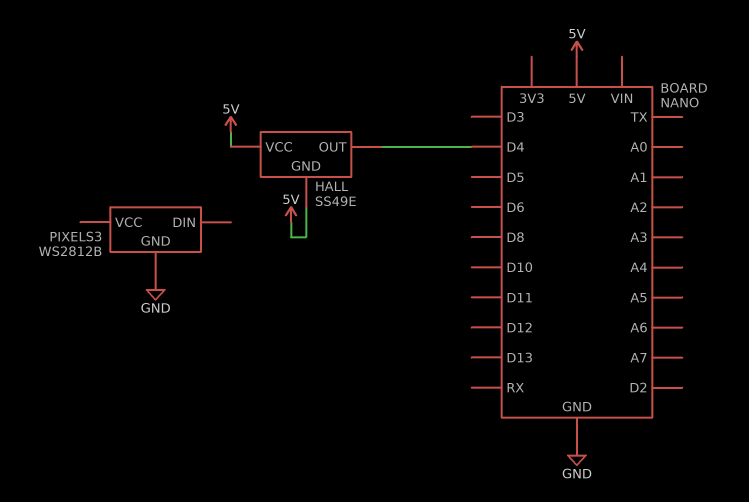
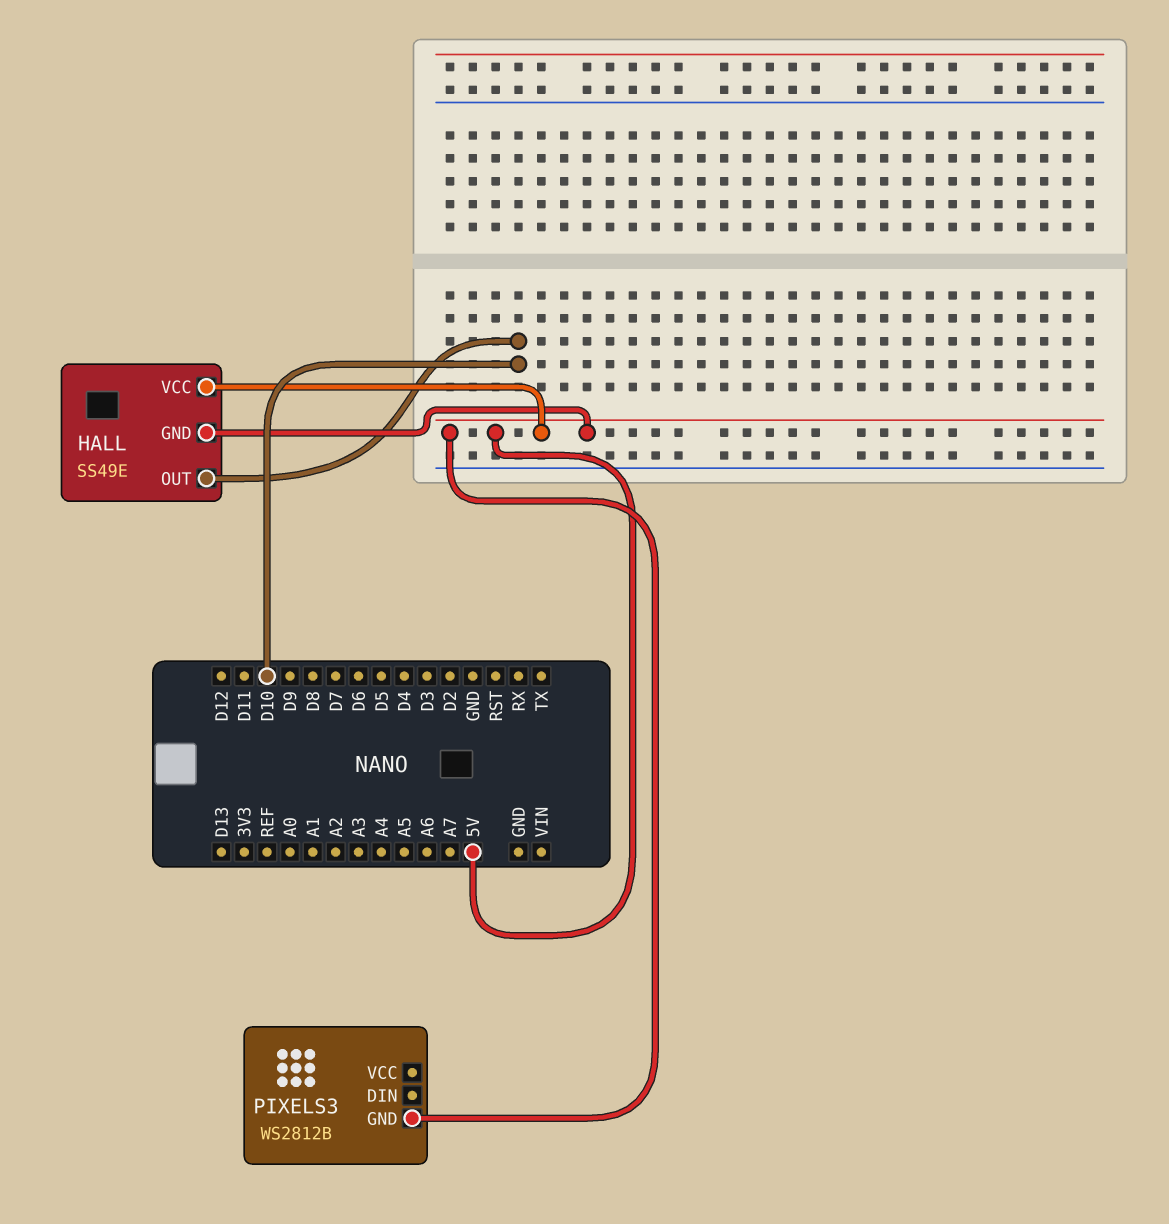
HALL pin OUT: D4 -> D10
PIXELS3 pin GND: GND -> 5V

